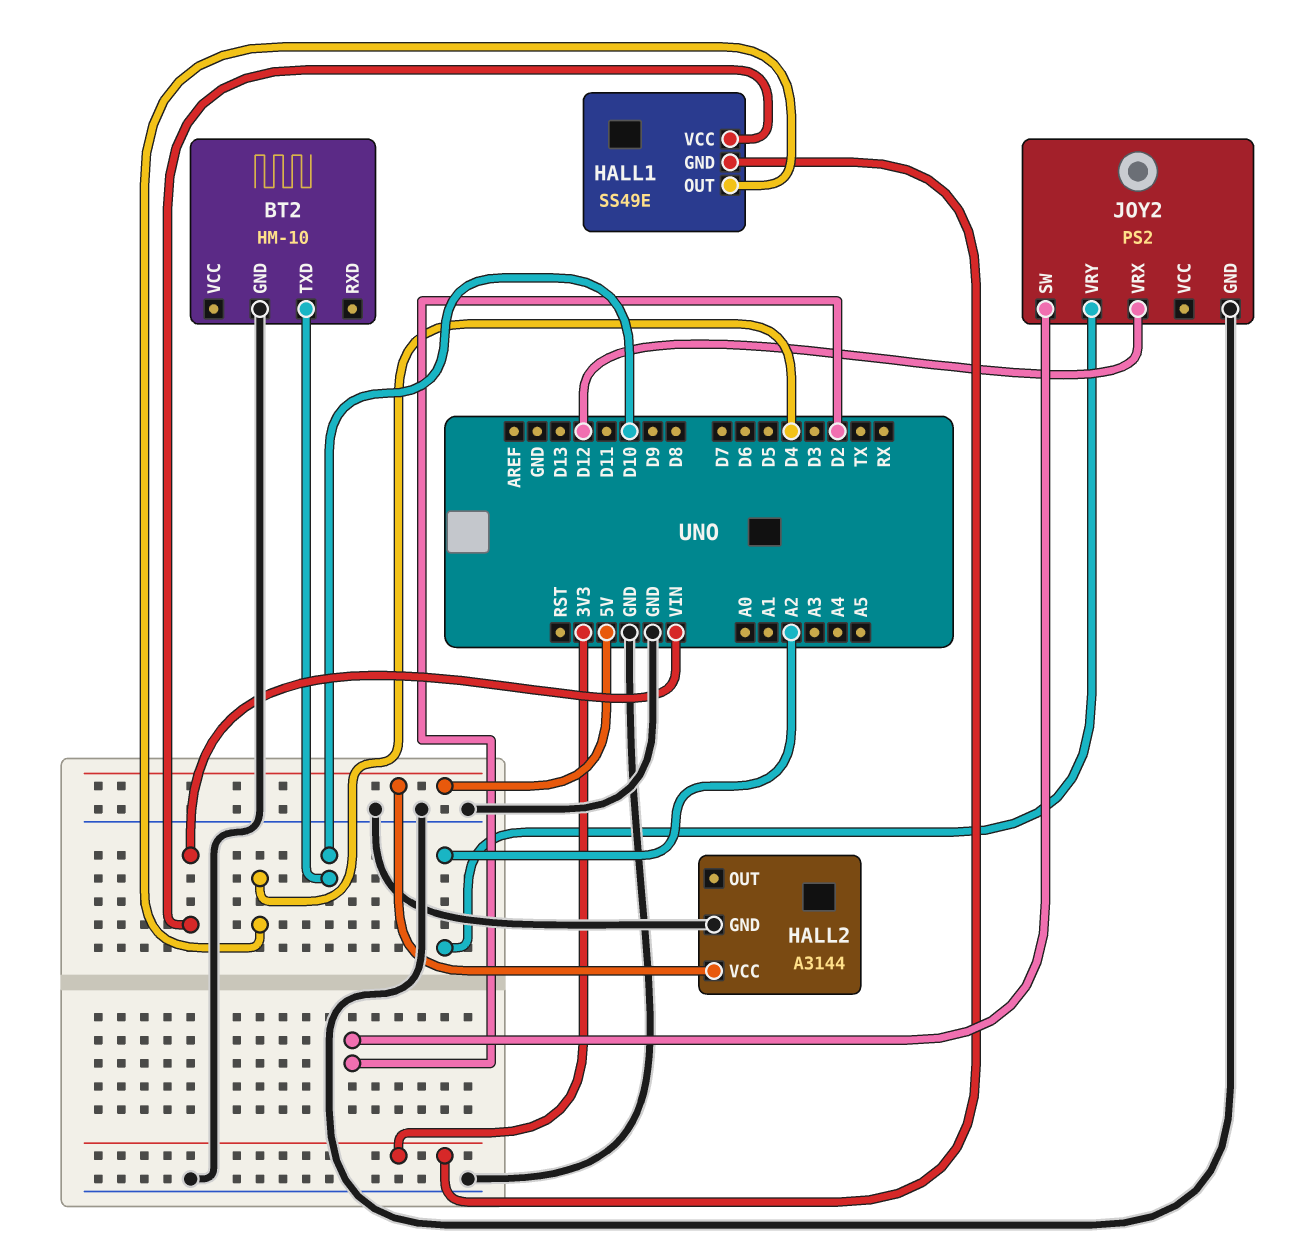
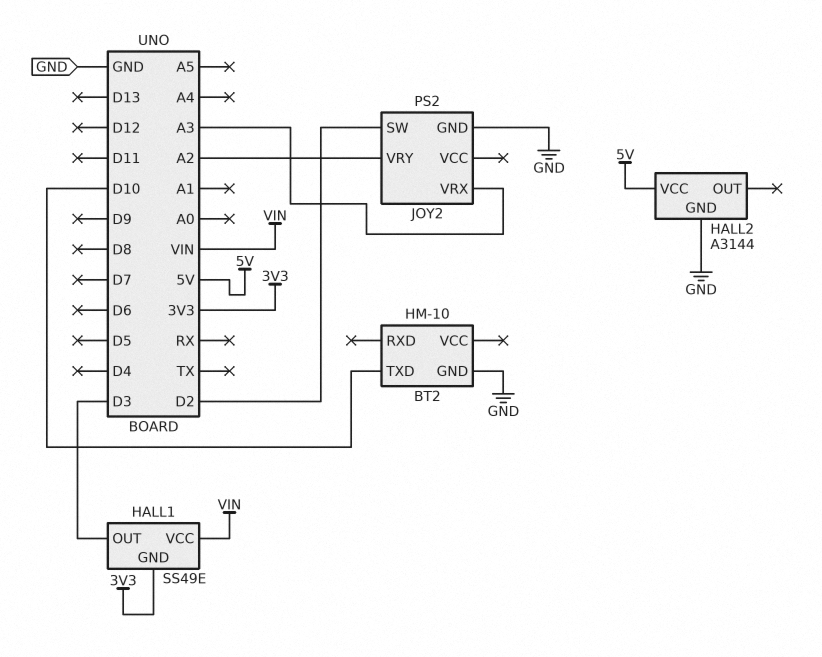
HALL1 pin OUT: D4 -> D3
JOY2 pin VRX: D12 -> A3

